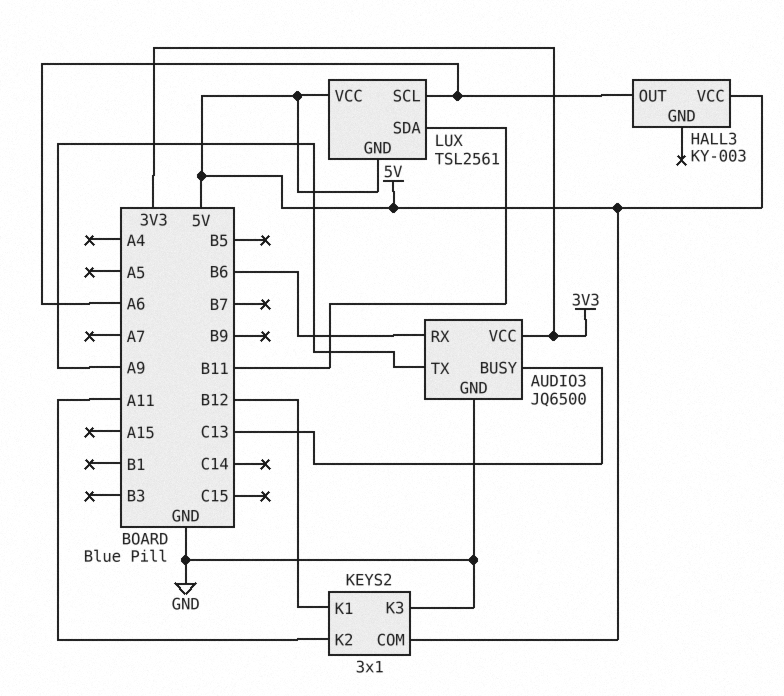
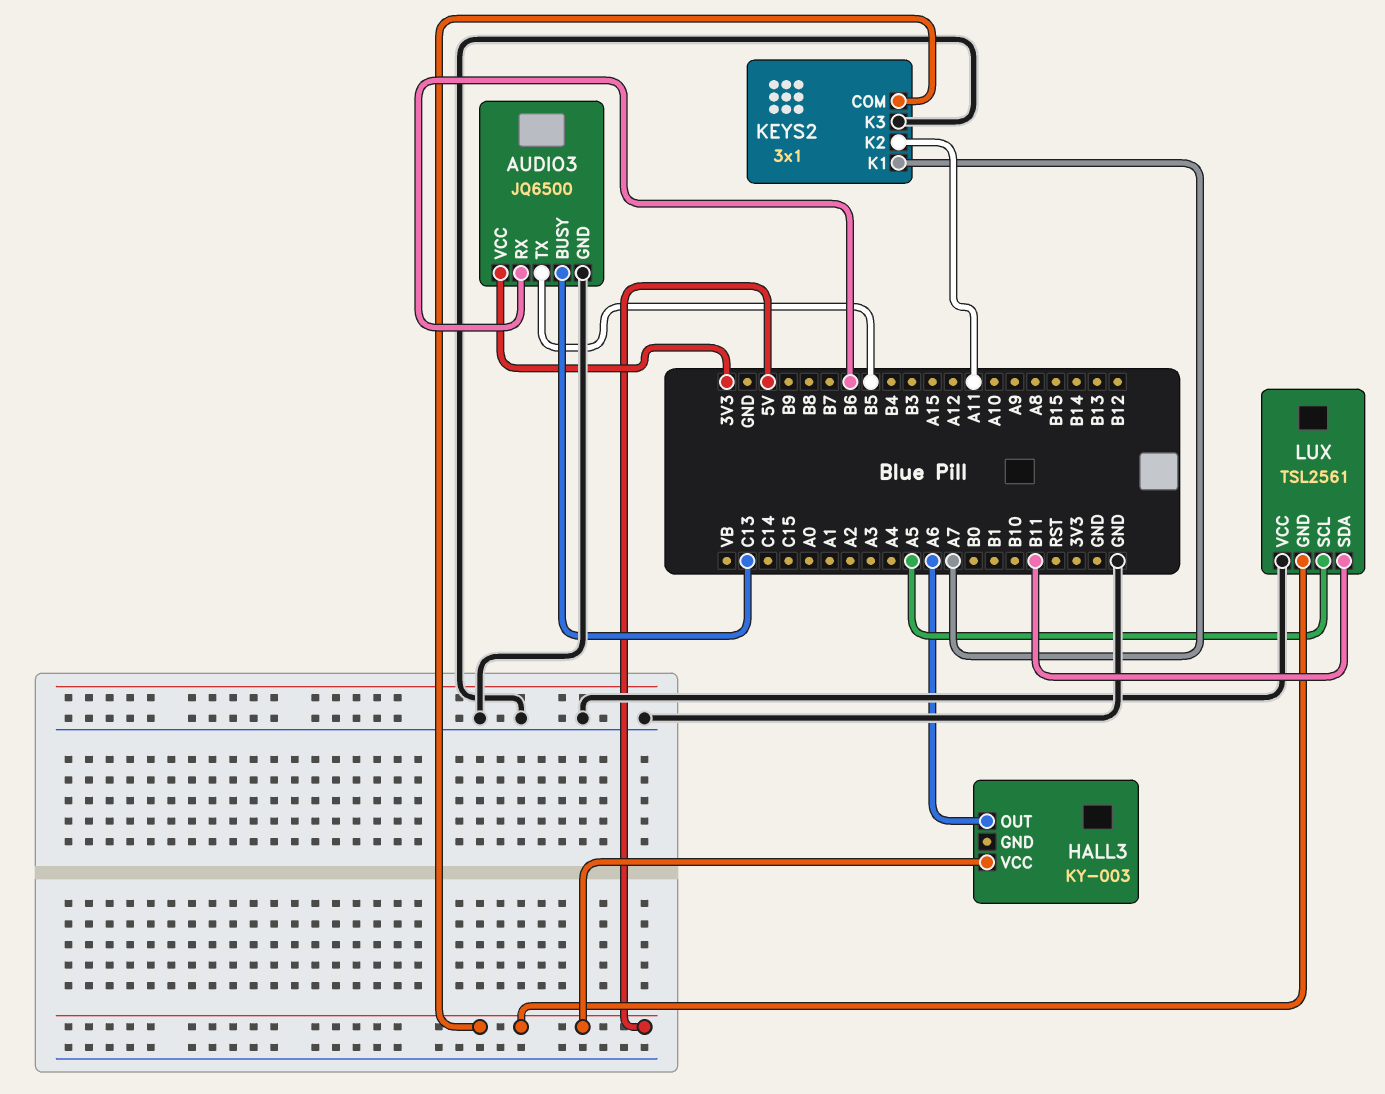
AUDIO3 pin TX: A9 -> B5
KEYS2 pin K1: B12 -> A7
LUX pin SCL: A6 -> A5
LUX pin VCC: 5V -> GND

